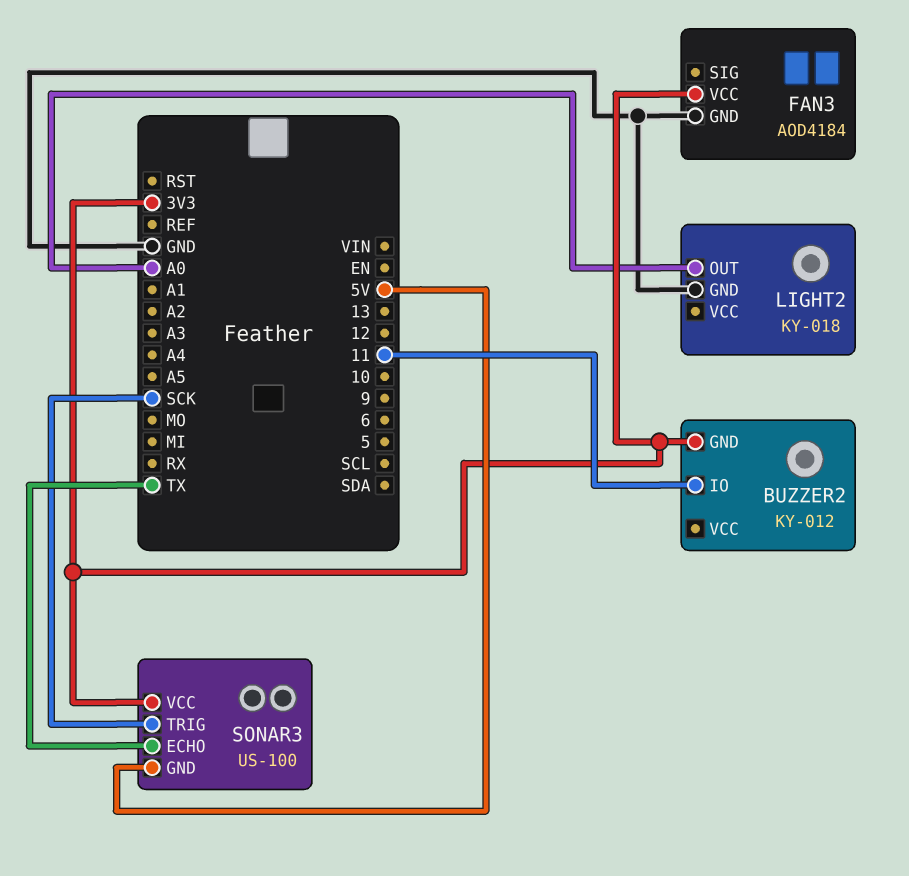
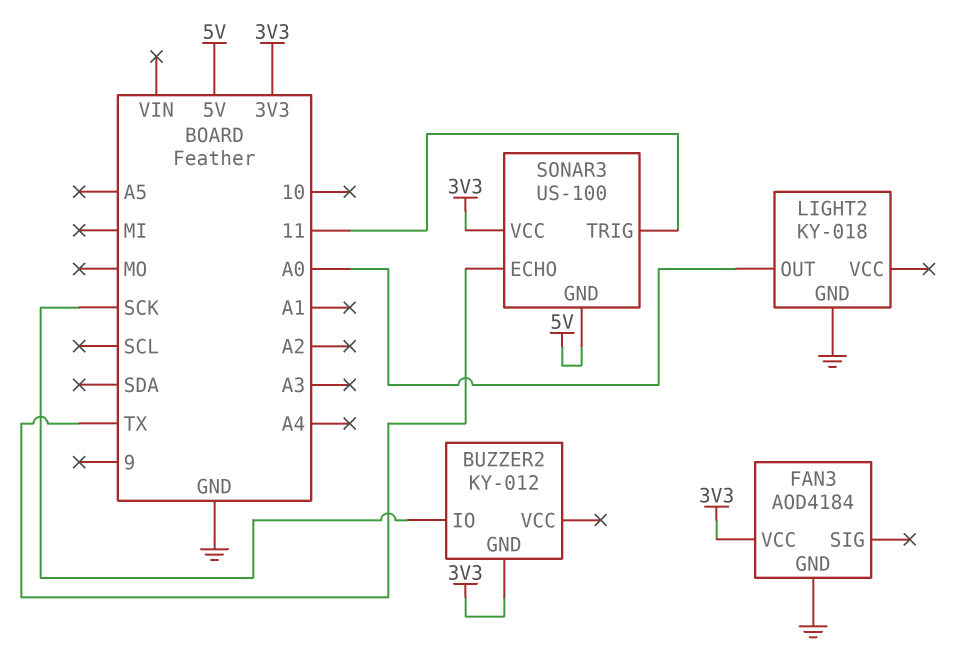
BUZZER2 pin IO: 11 -> SCK
SONAR3 pin TRIG: SCK -> 11

